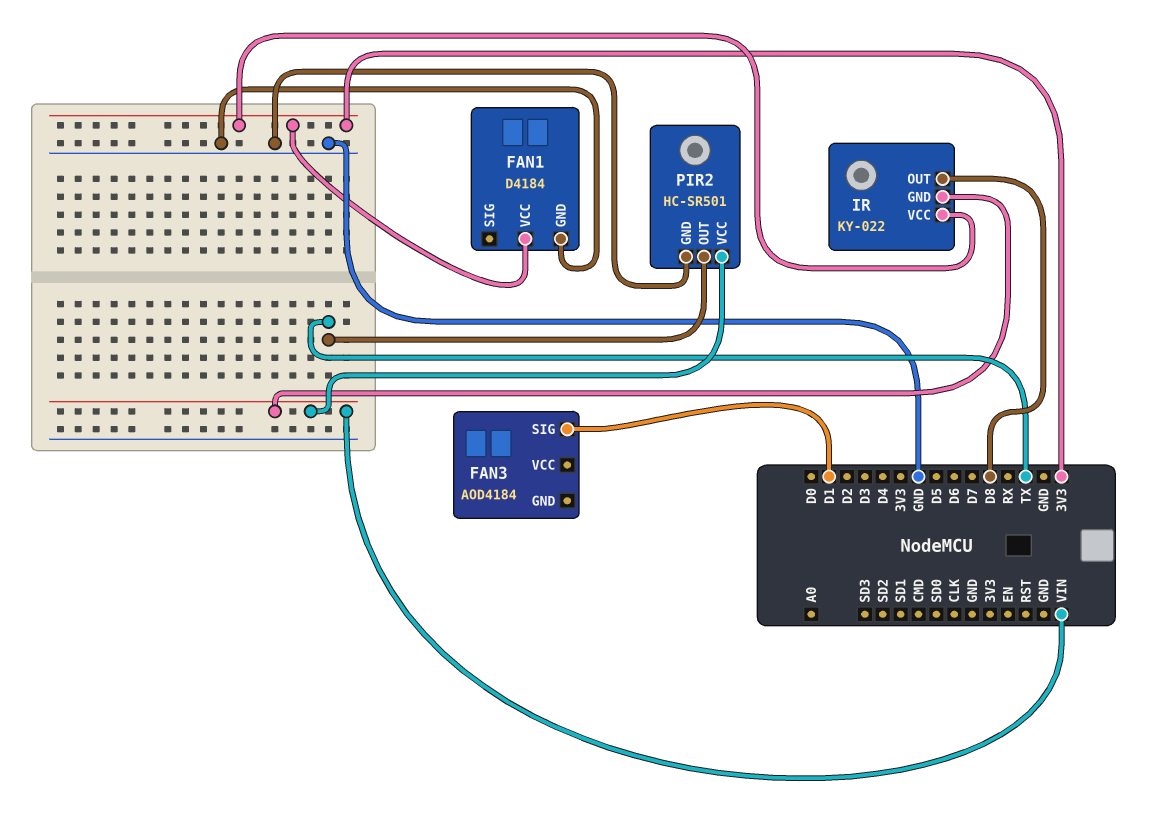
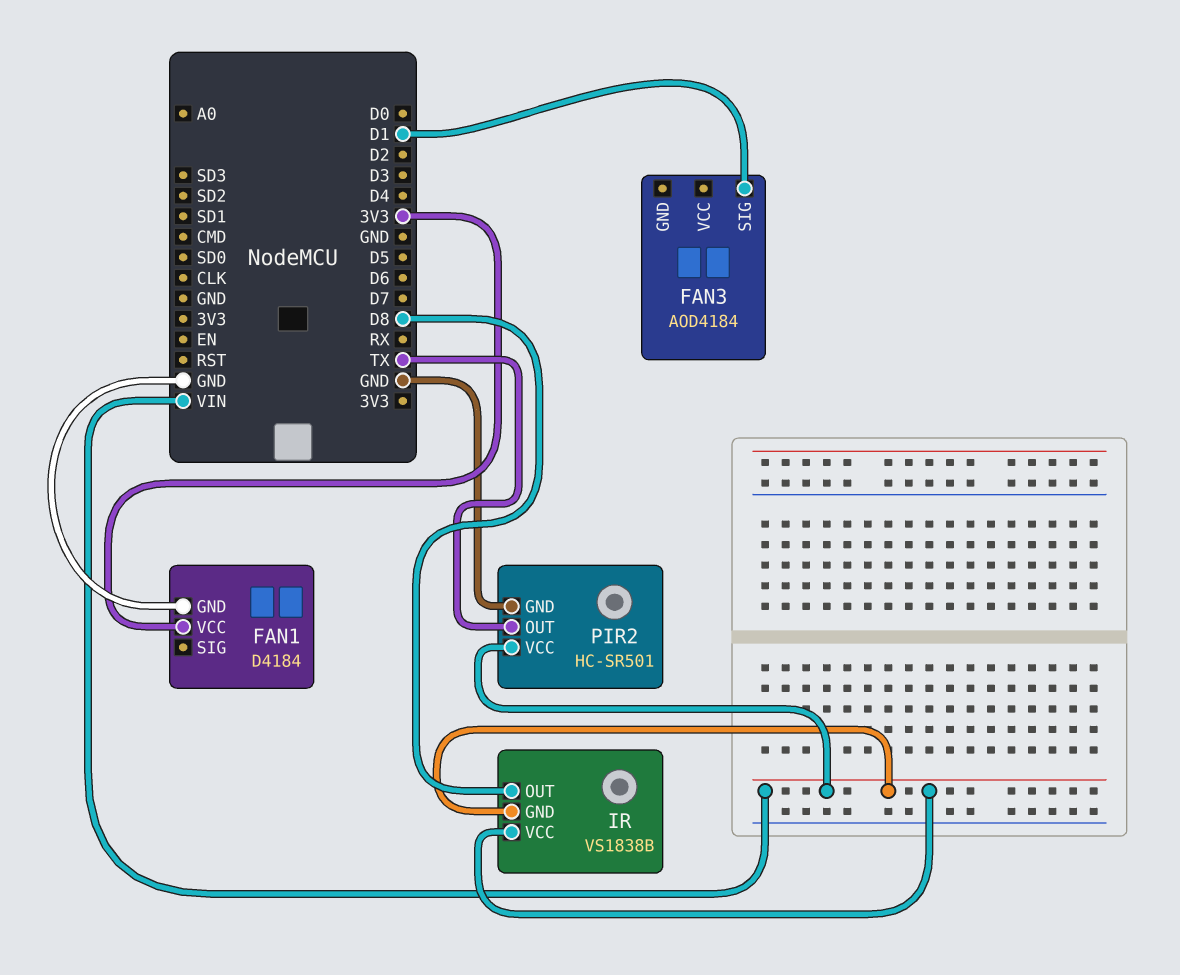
IR: KY-022 -> VS1838B
IR pin VCC: 3V3 -> VIN

